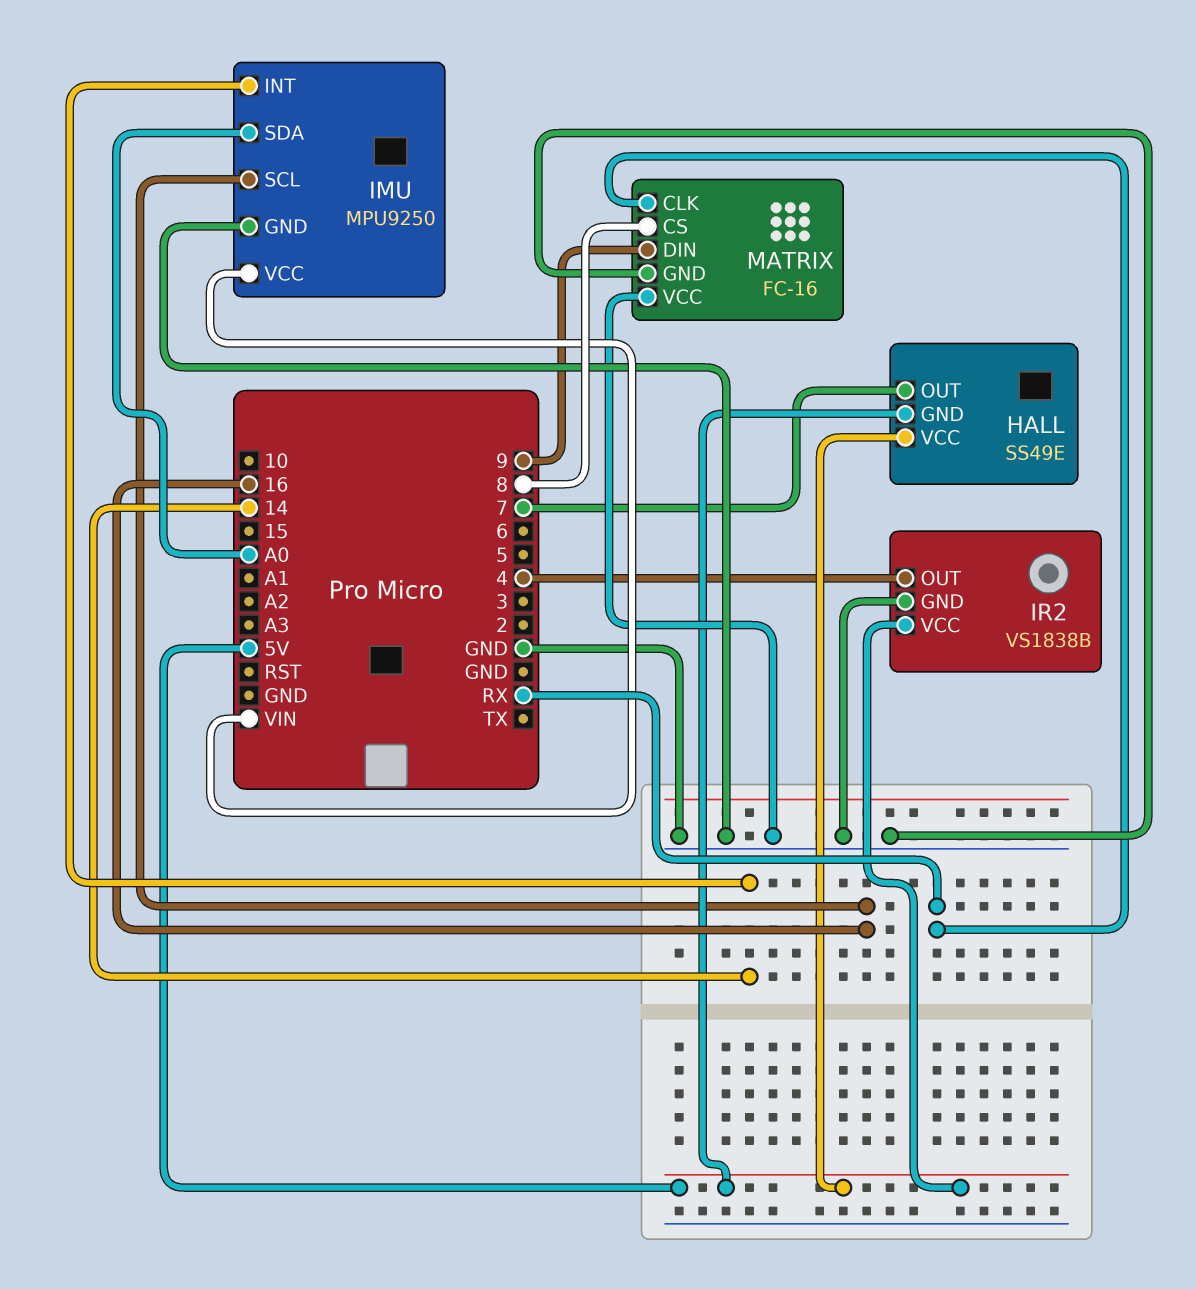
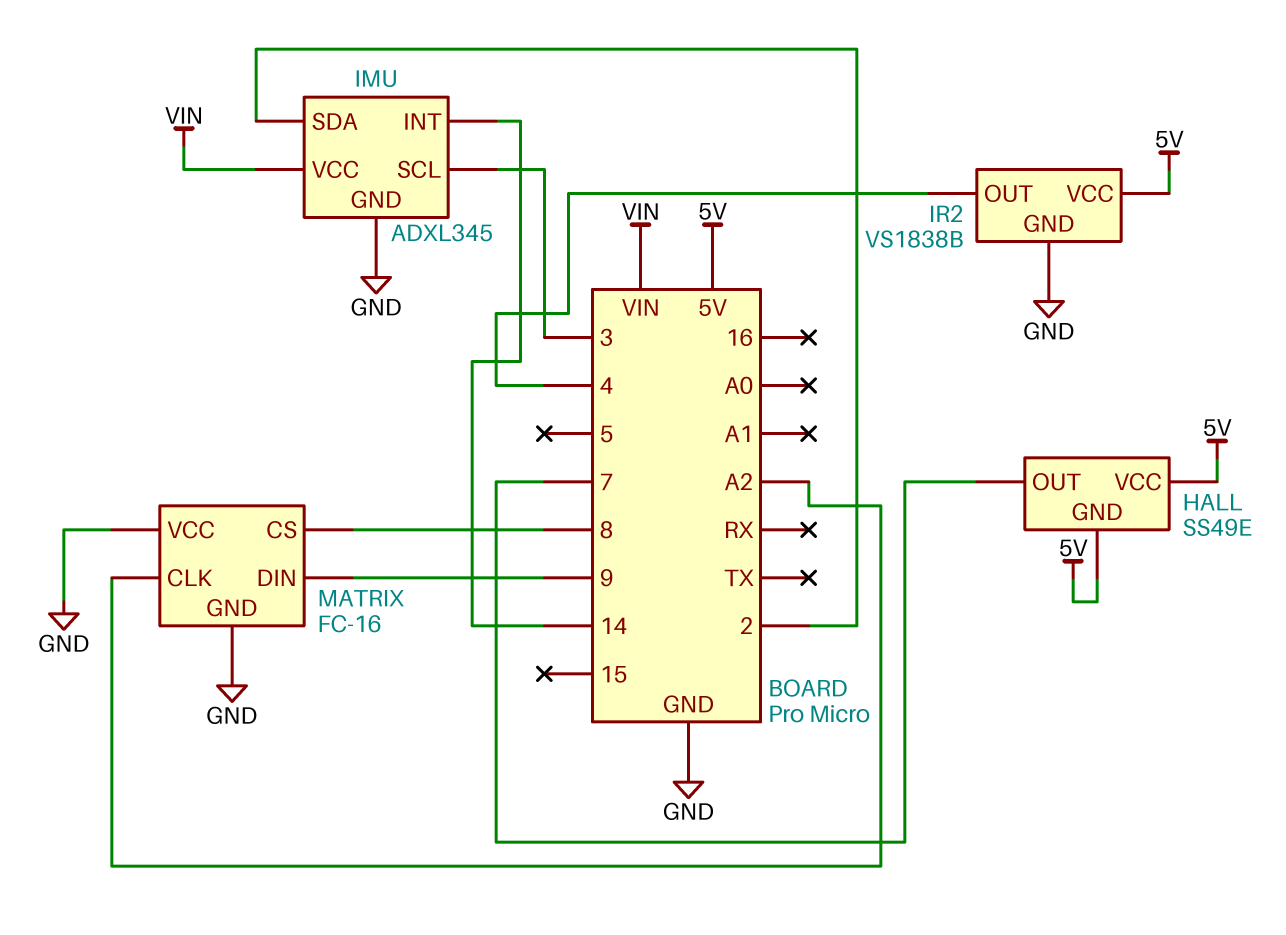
IMU: MPU9250 -> ADXL345
IMU pin SCL: 16 -> 3
IMU pin SDA: A0 -> 2
MATRIX pin CLK: RX -> A2

